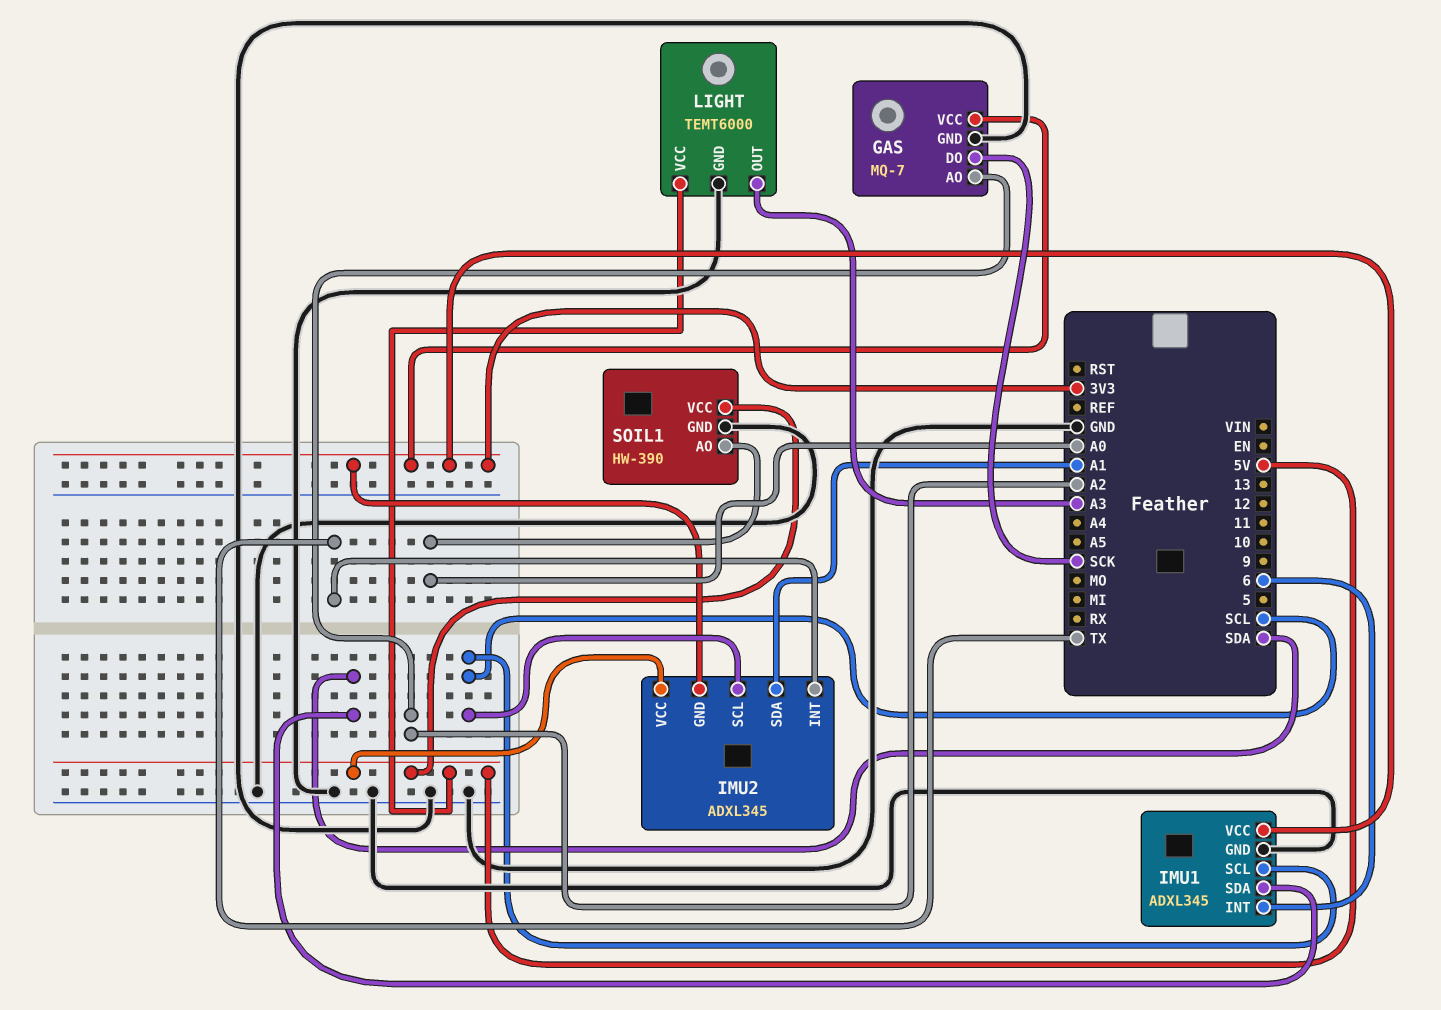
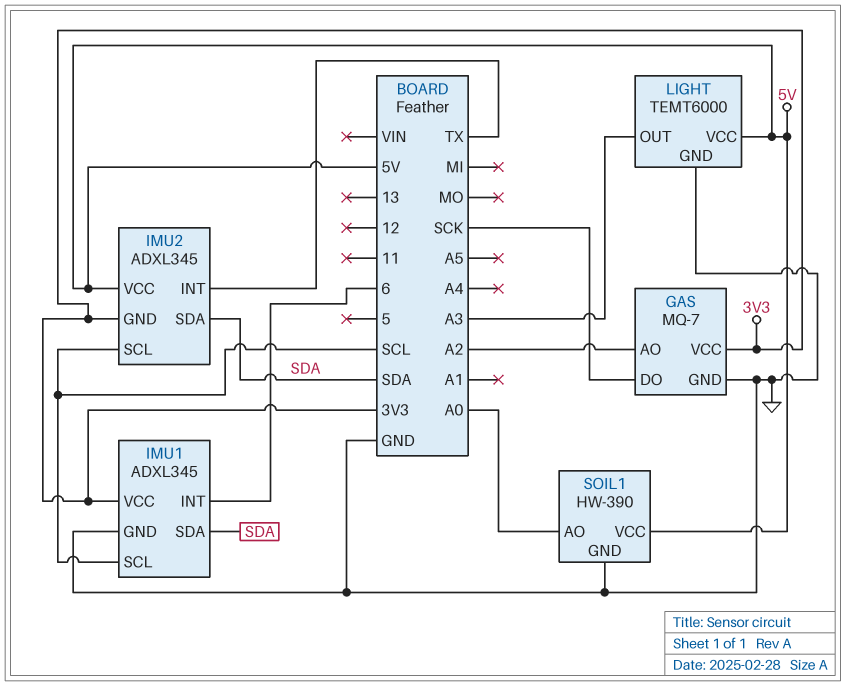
IMU2 pin SDA: A1 -> SDA

